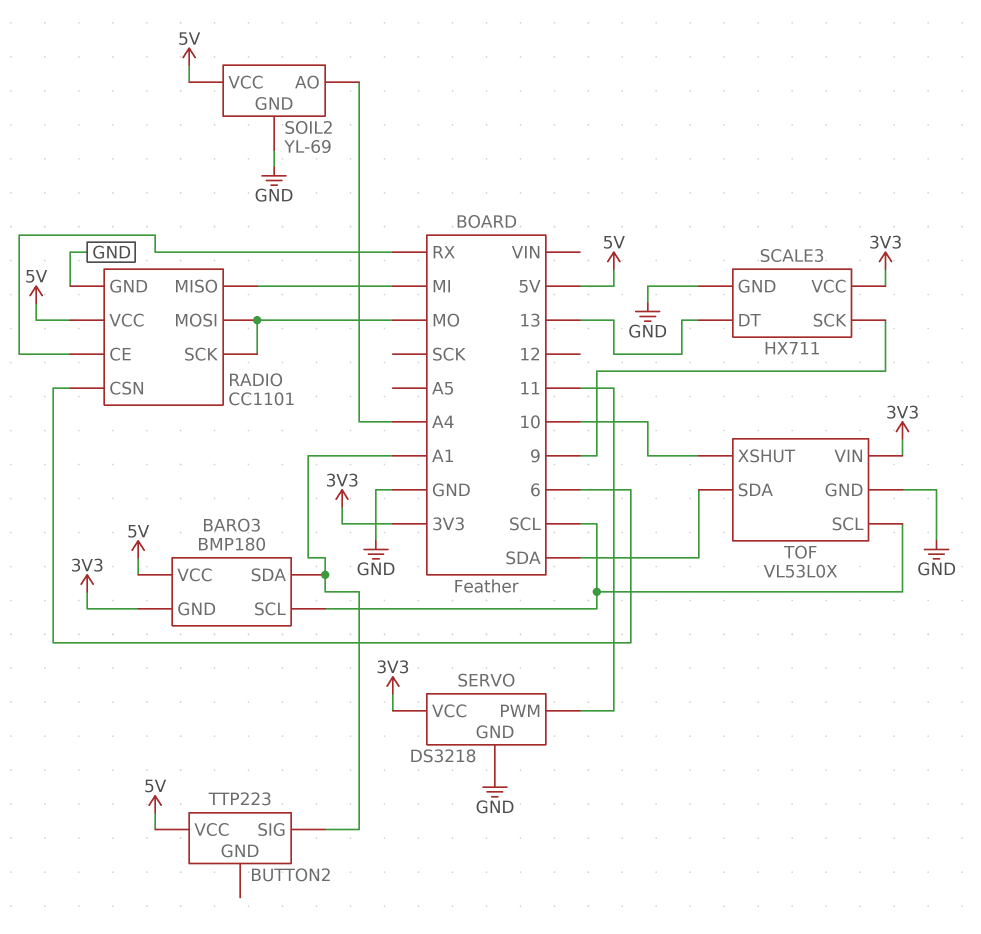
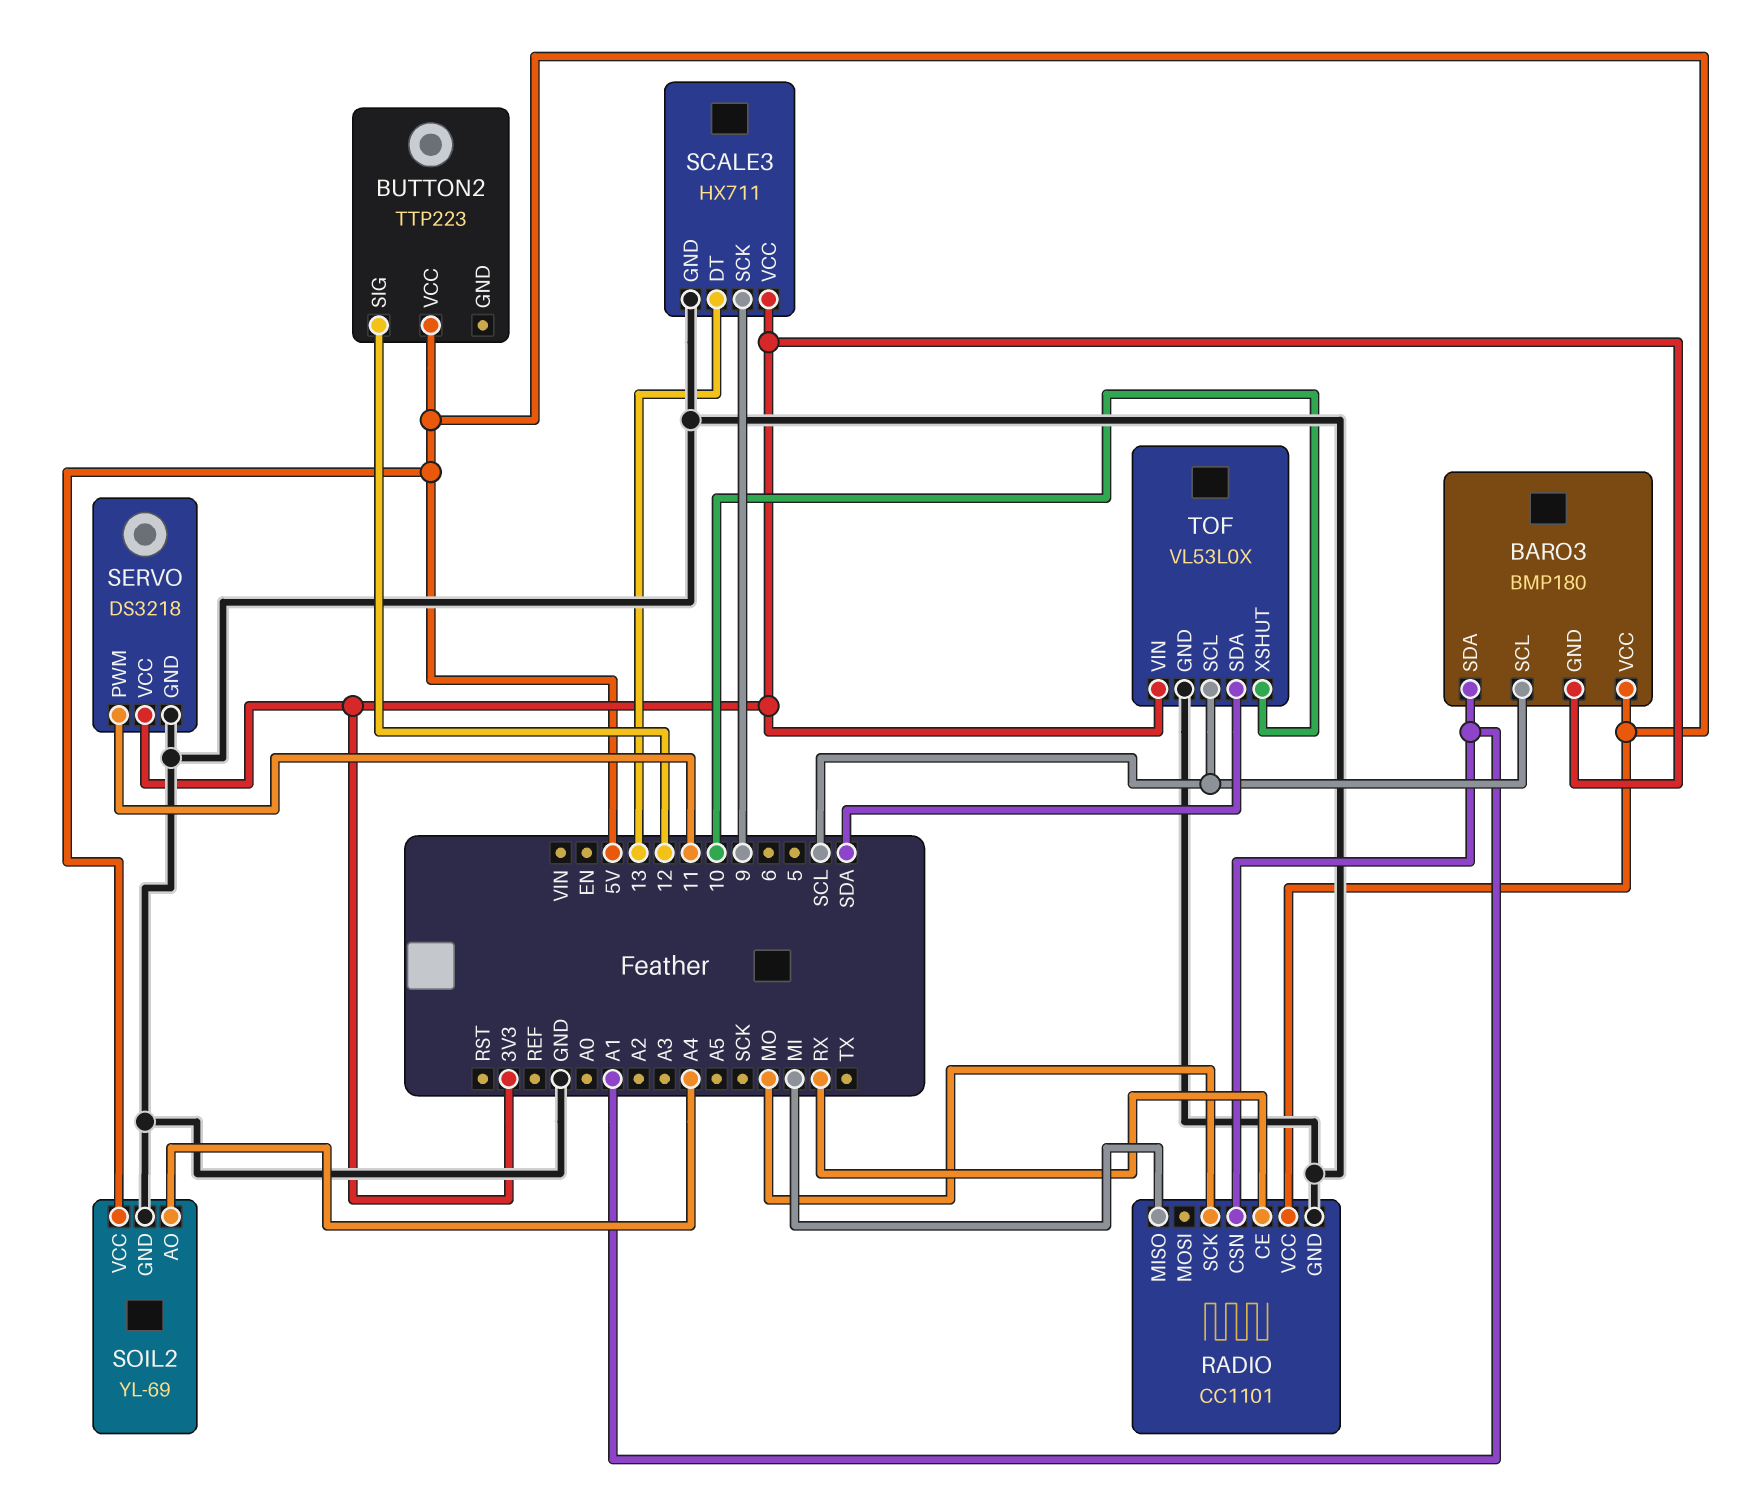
BUTTON2 pin SIG: A1 -> 12
RADIO pin CSN: 6 -> A1
RADIO pin MOSI: MO -> none

